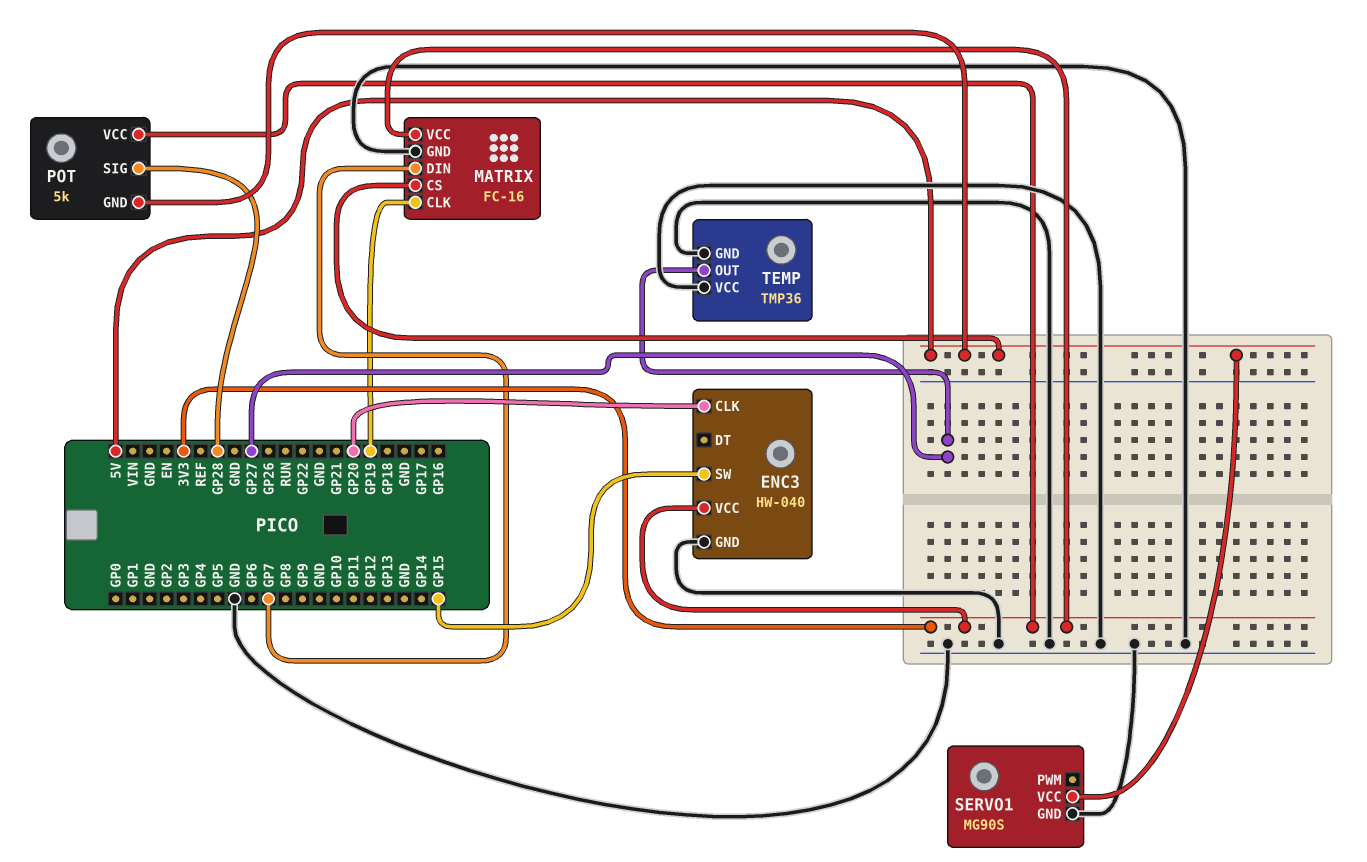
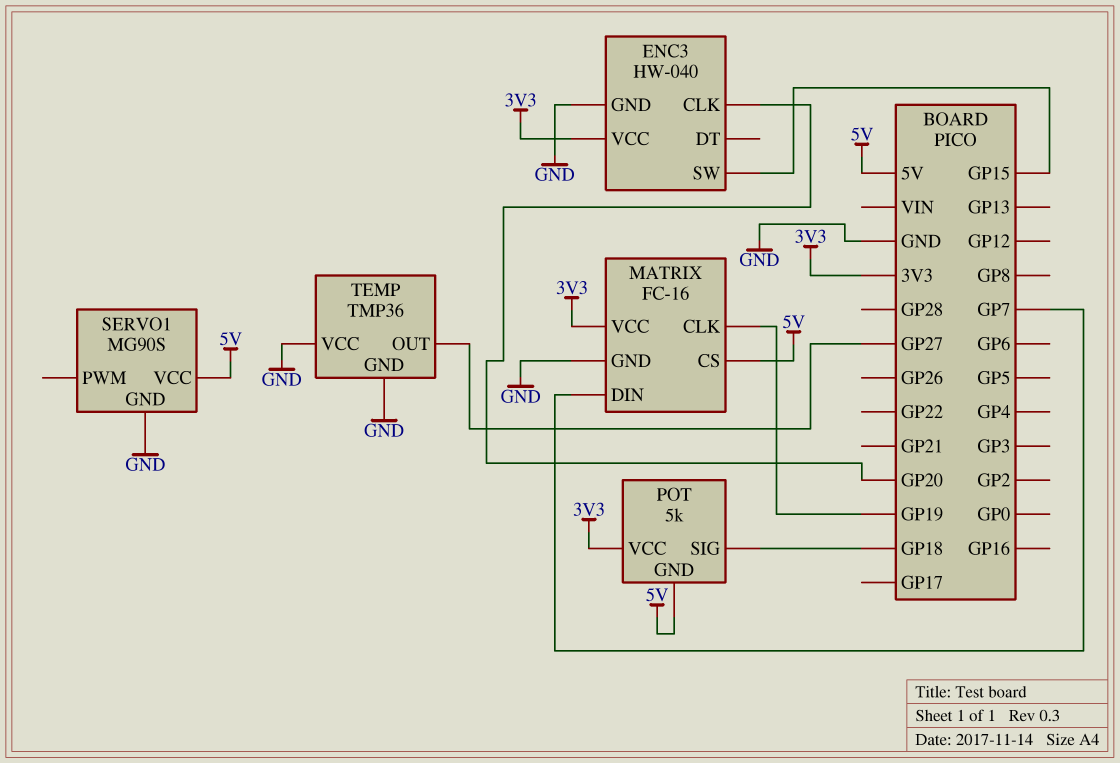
POT pin SIG: GP28 -> GP18

